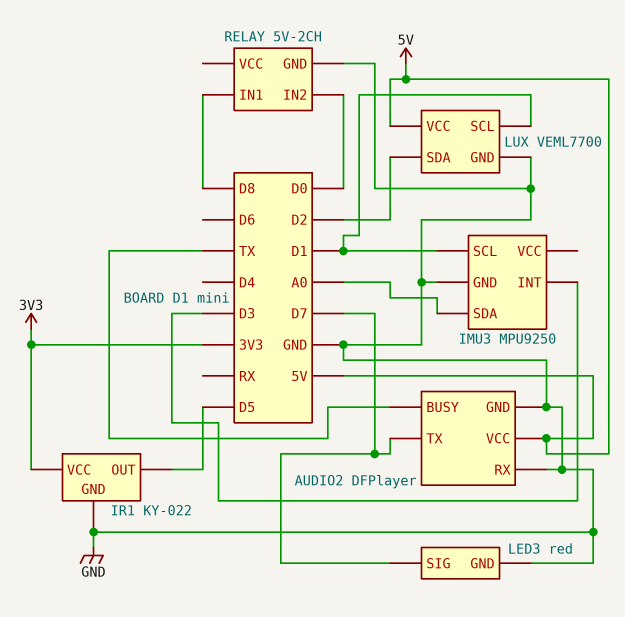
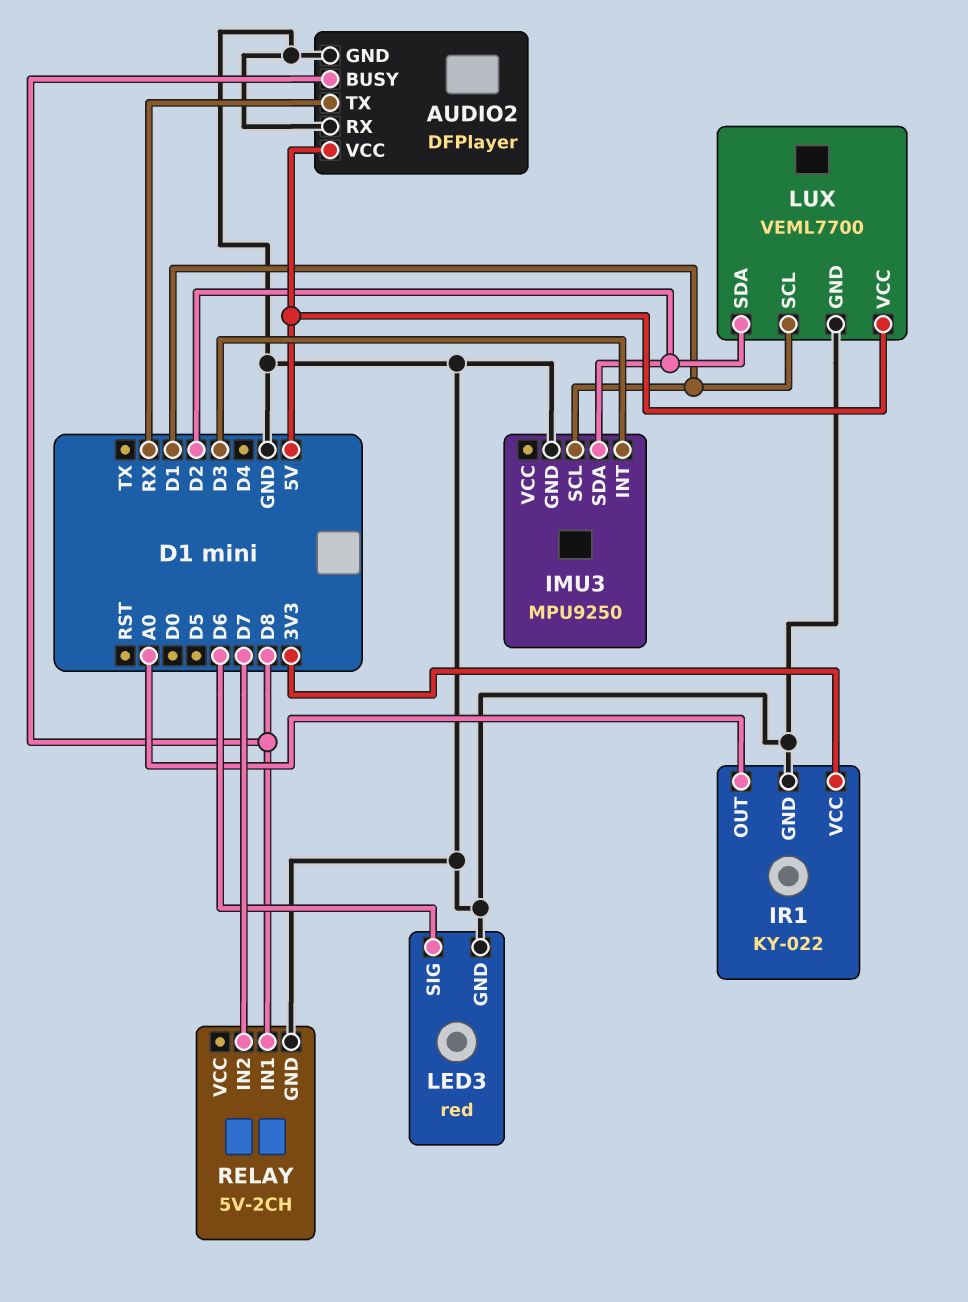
AUDIO2 pin BUSY: TX -> D8
AUDIO2 pin TX: D7 -> RX
IMU3 pin SDA: A0 -> D2
IR1 pin OUT: D5 -> A0
LED3 pin SIG: D7 -> D6
RELAY pin IN2: D0 -> D7

